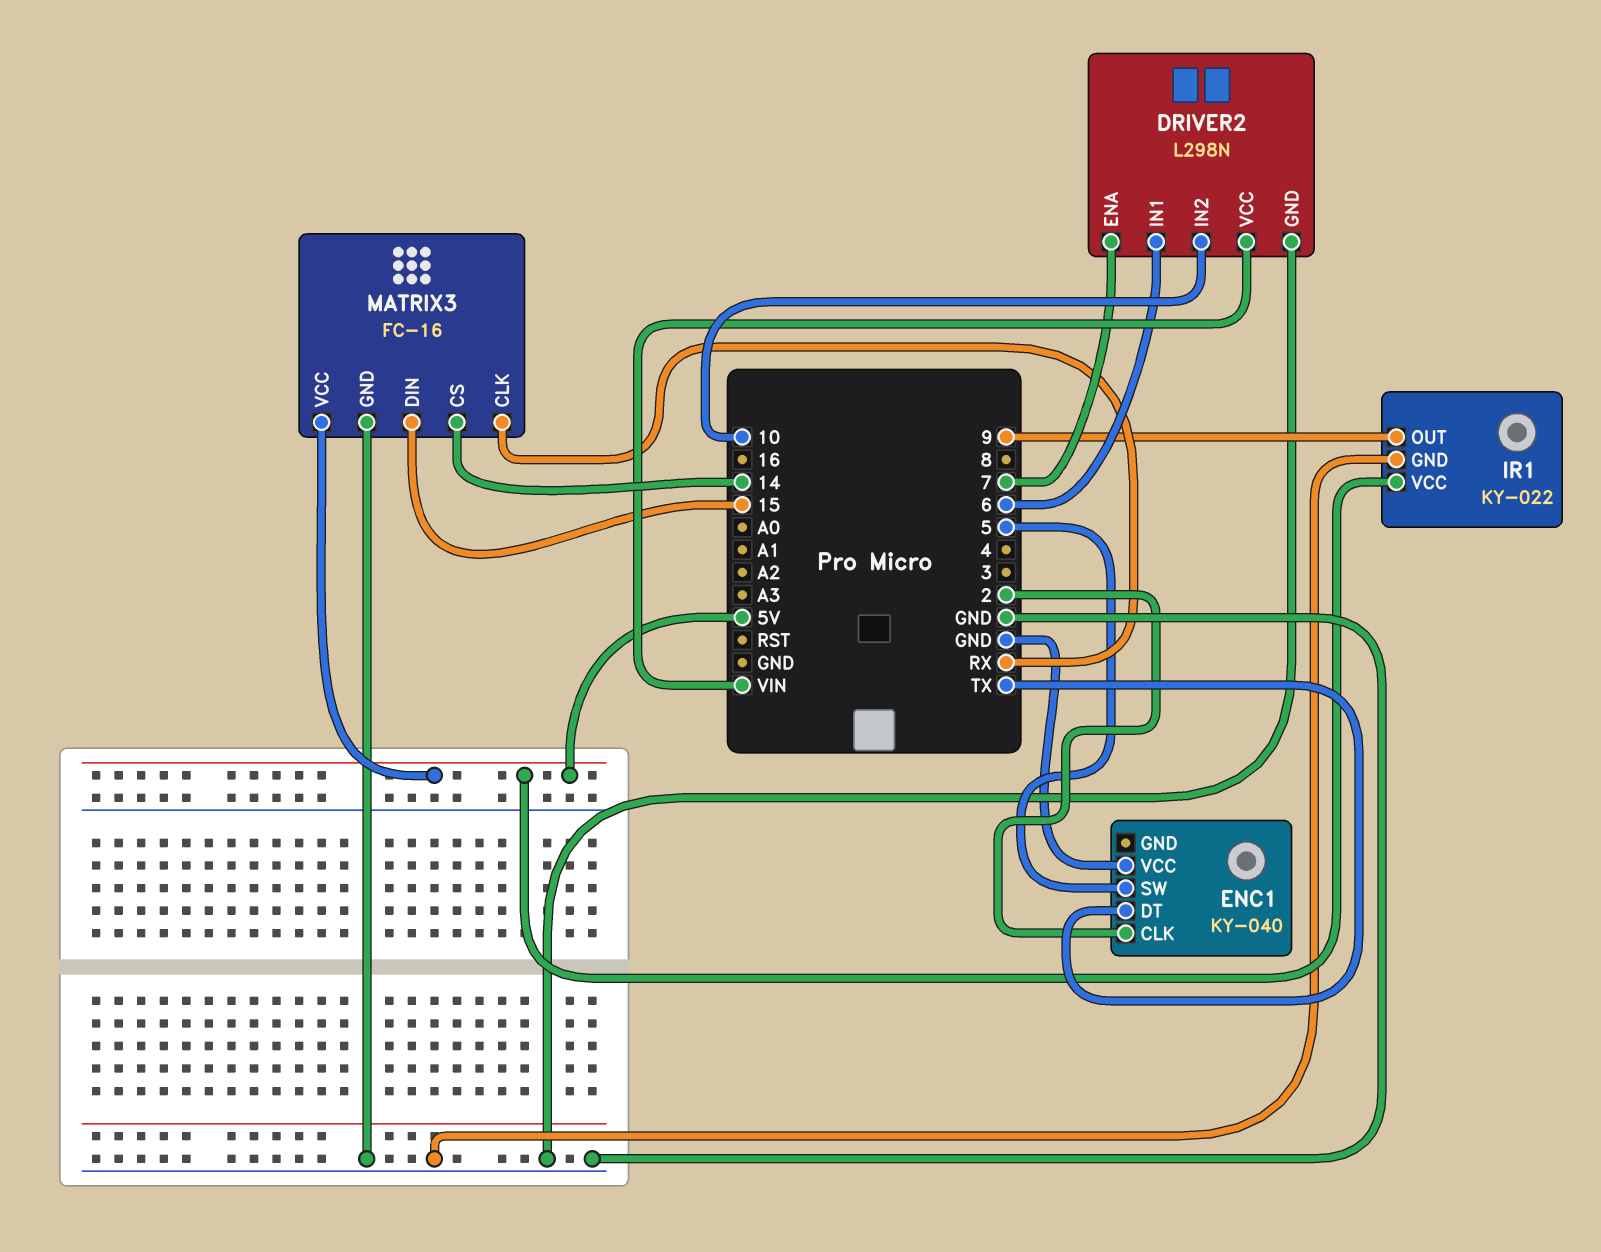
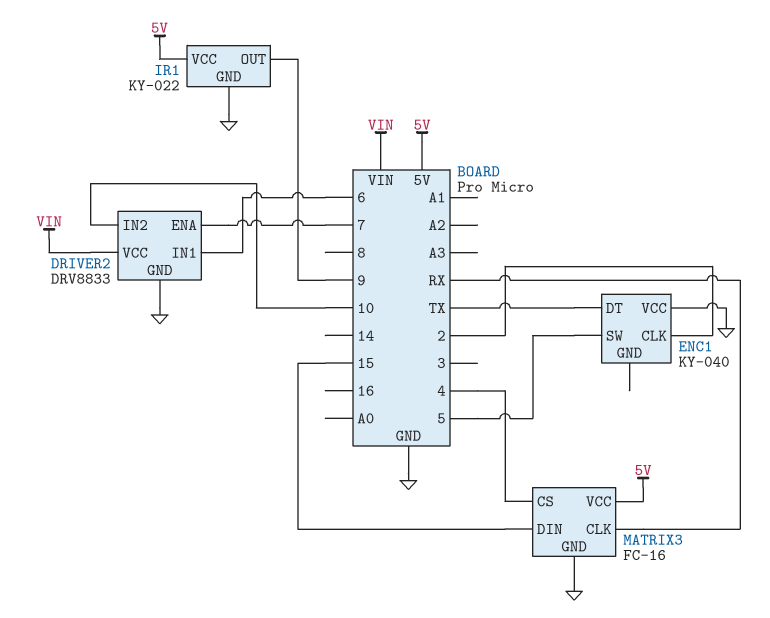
DRIVER2: L298N -> DRV8833
MATRIX3 pin CS: 14 -> 4

